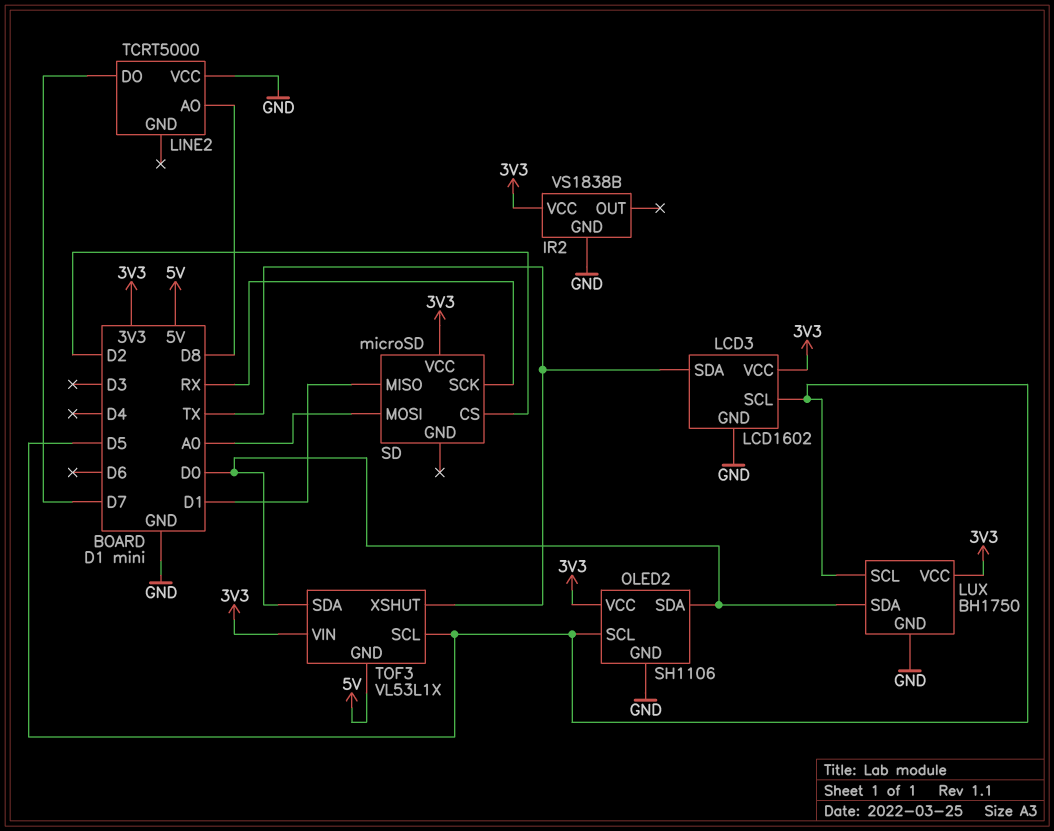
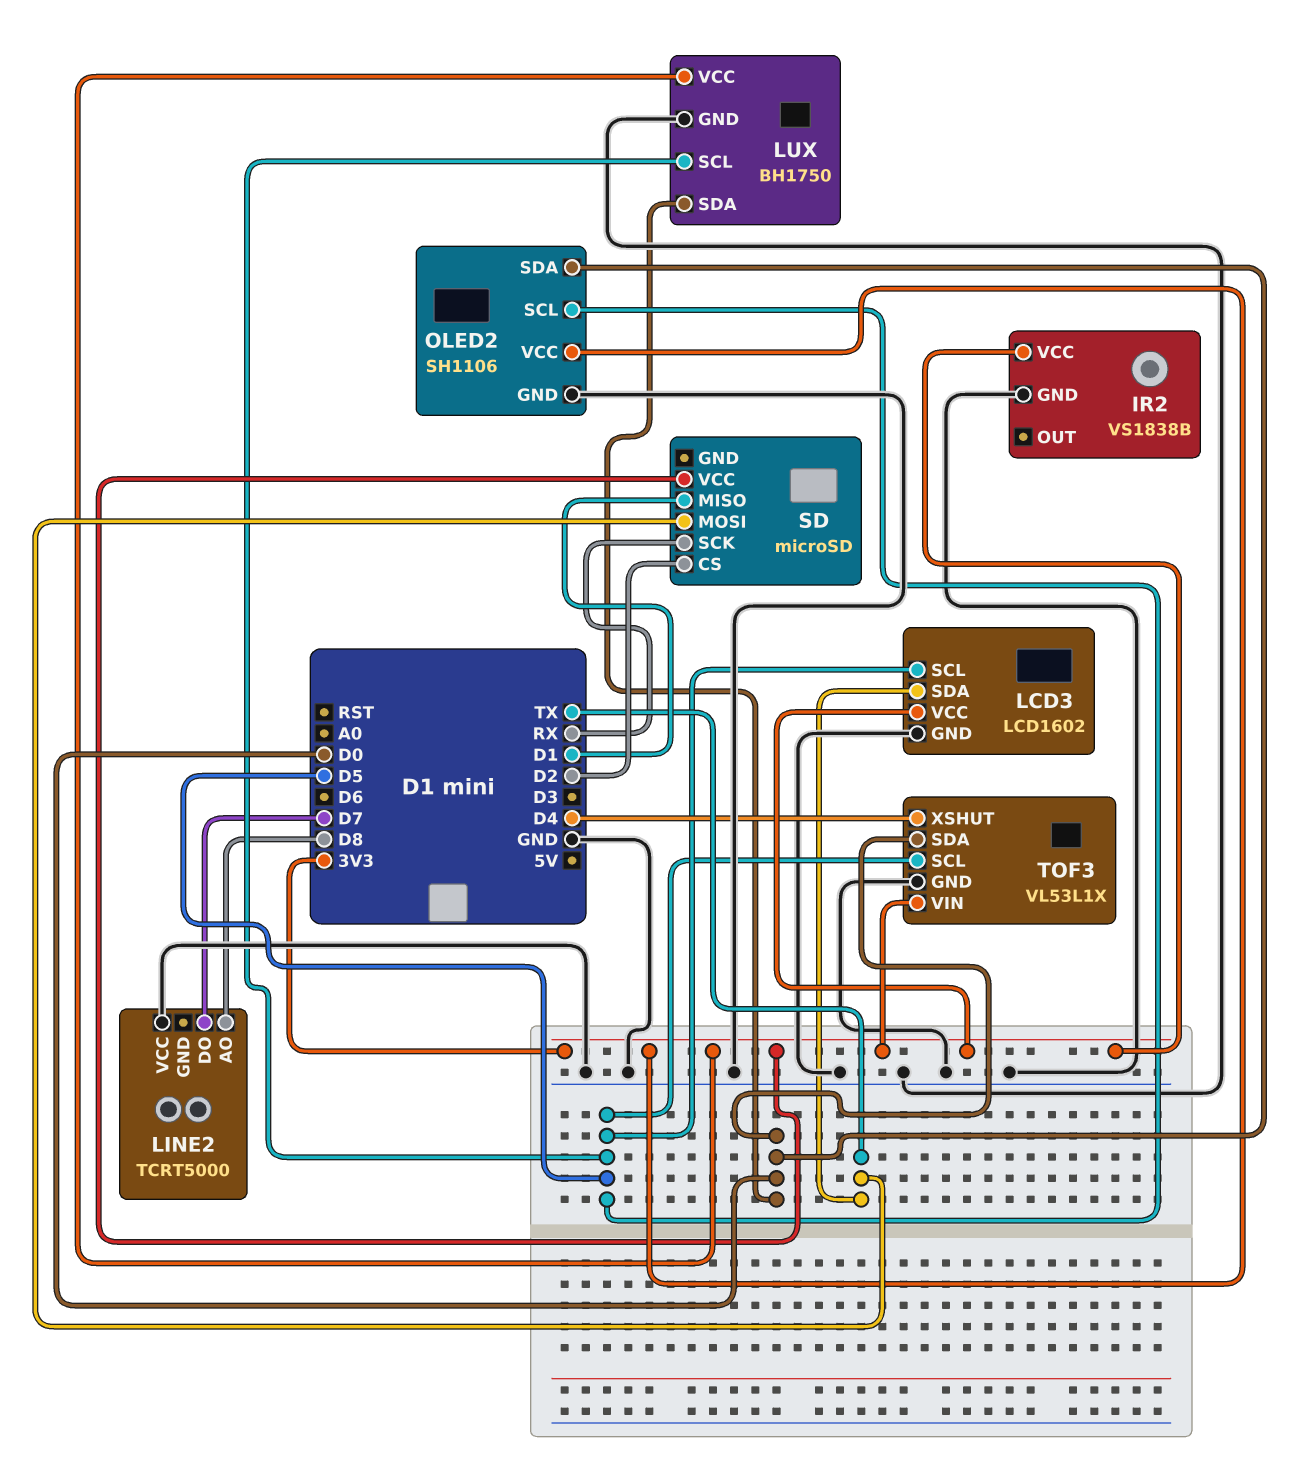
SD pin MOSI: A0 -> TX
TOF3 pin GND: 5V -> GND
TOF3 pin XSHUT: TX -> D4

